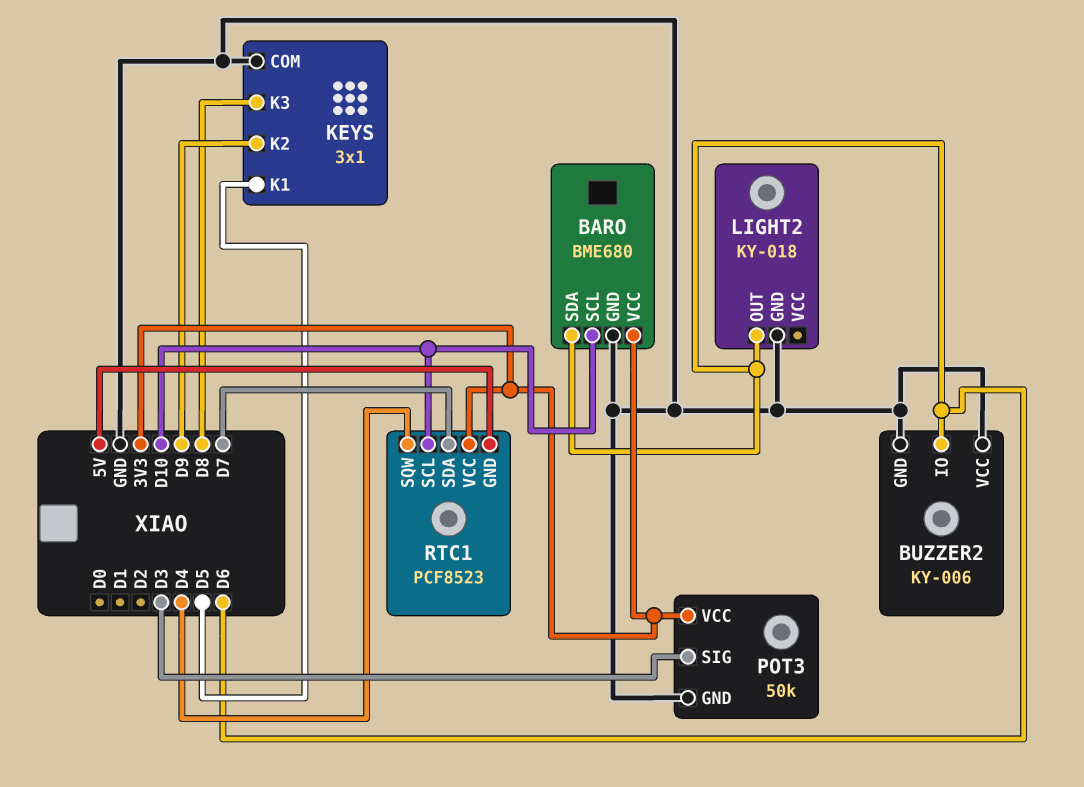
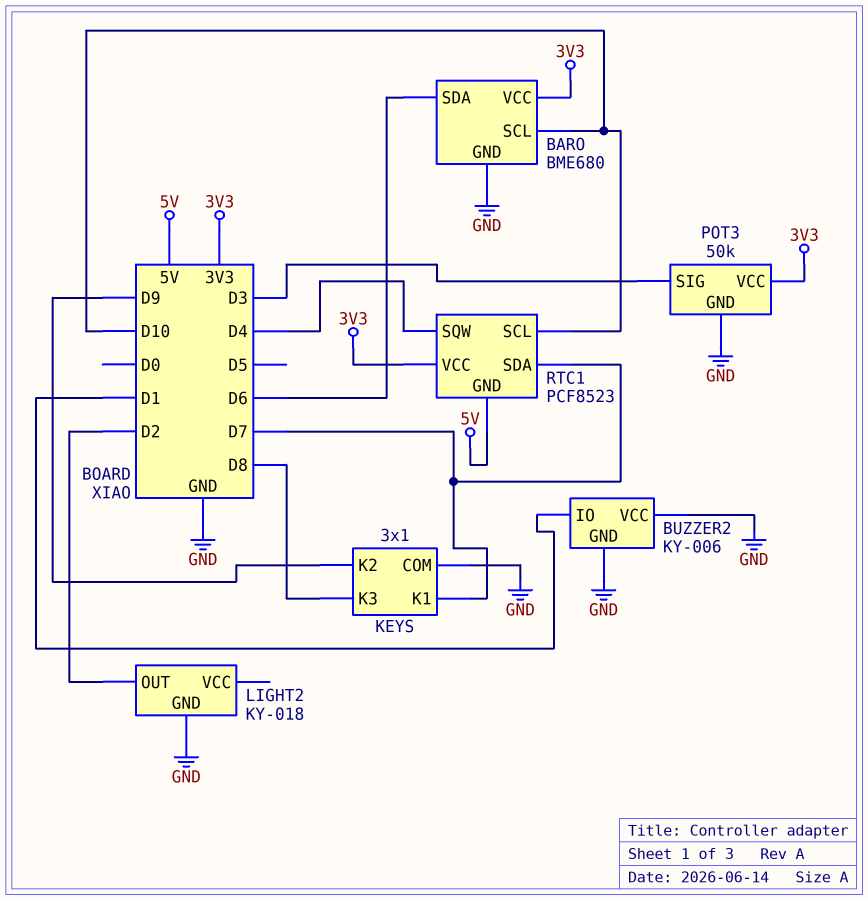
BUZZER2 pin IO: D6 -> D1
KEYS pin K1: D5 -> D7
LIGHT2 pin OUT: D6 -> D2

